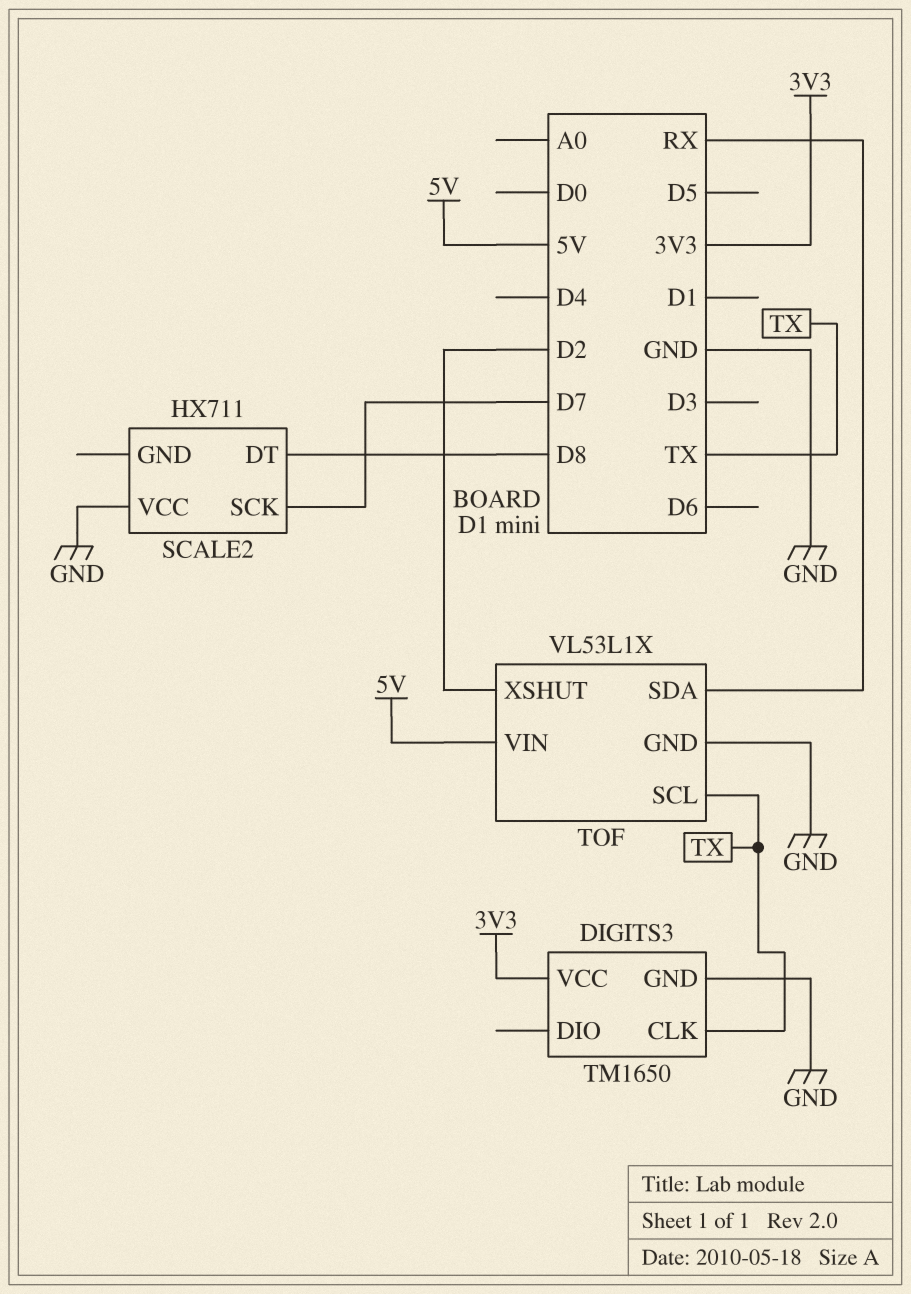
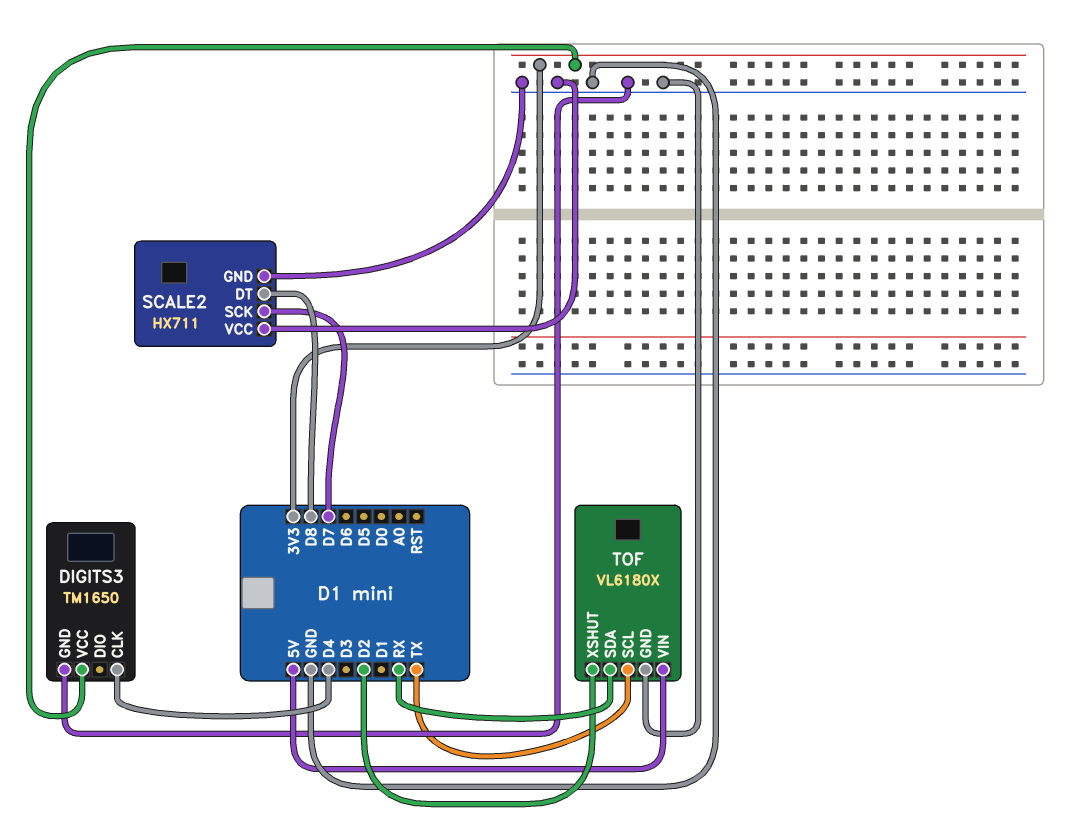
DIGITS3 pin CLK: TX -> D4
SCALE2 pin GND: none -> GND
TOF: VL53L1X -> VL6180X

